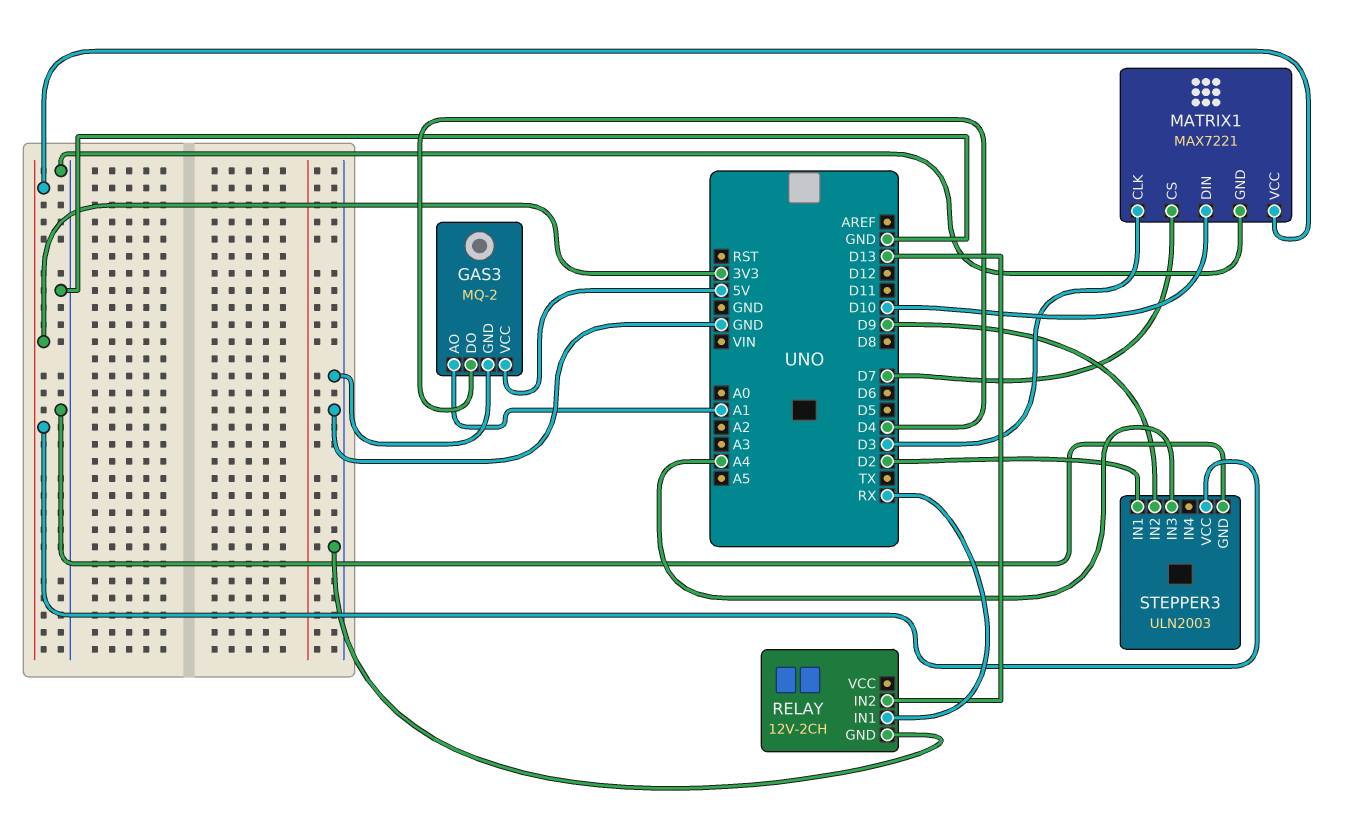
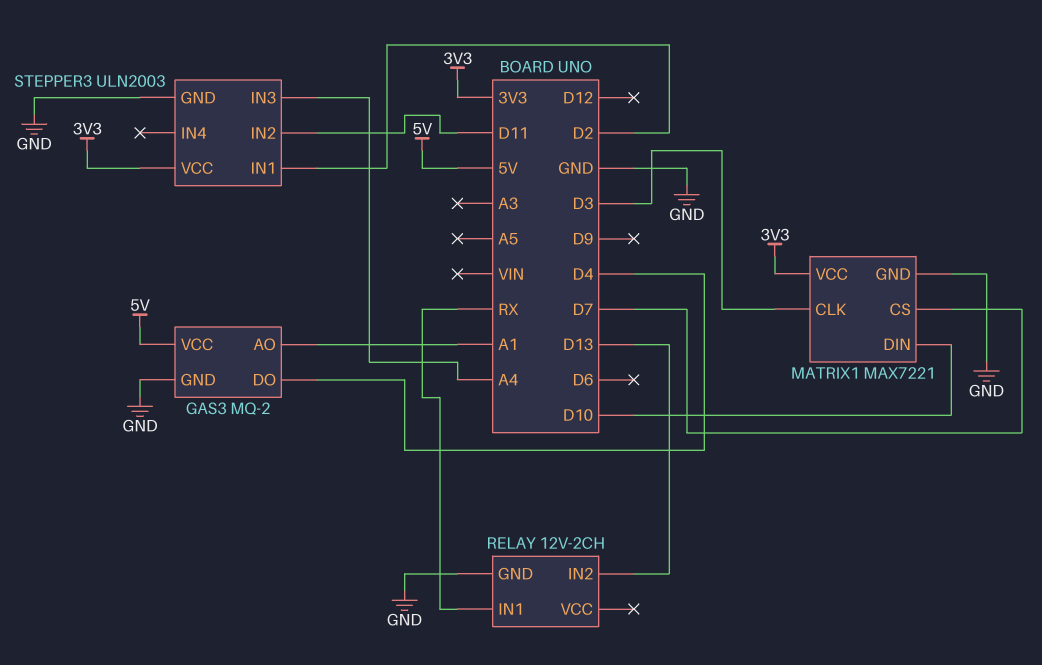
STEPPER3 pin IN2: D9 -> D11

